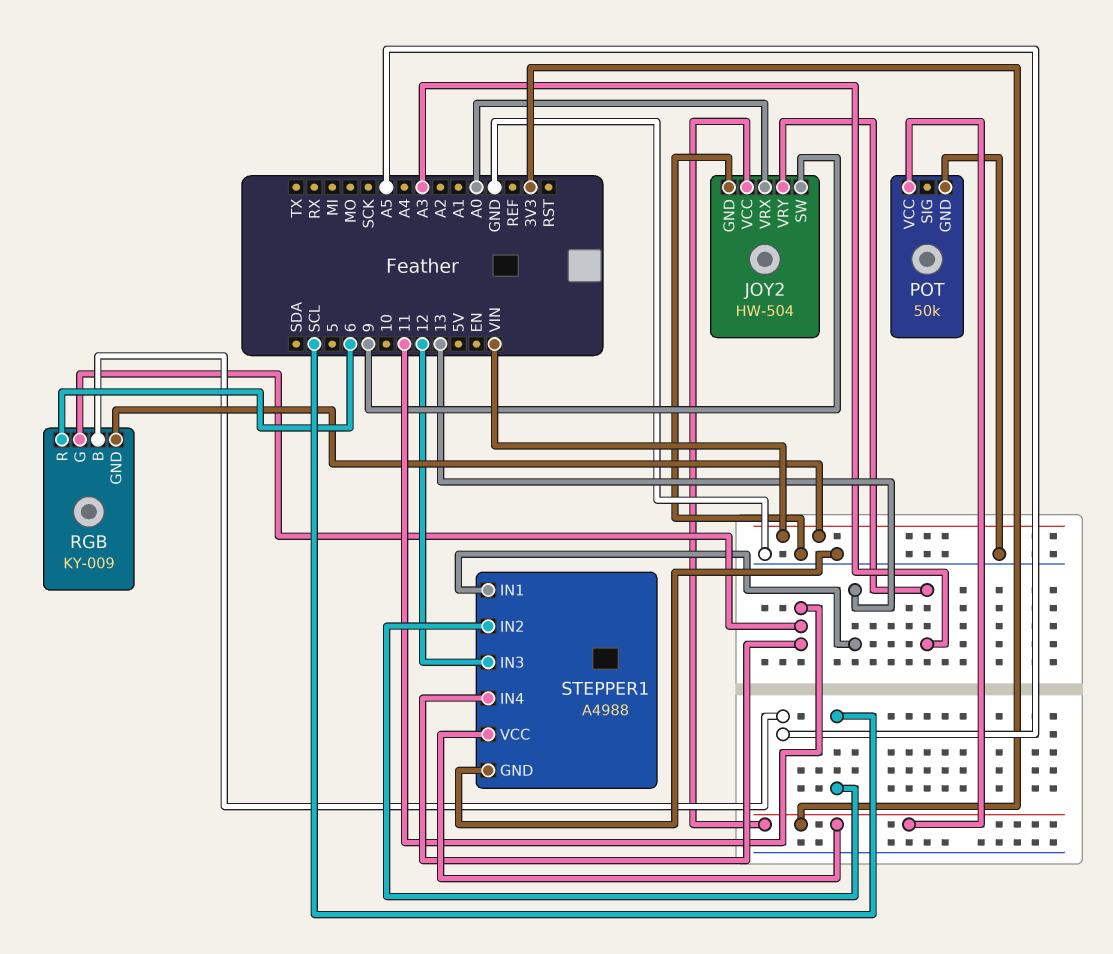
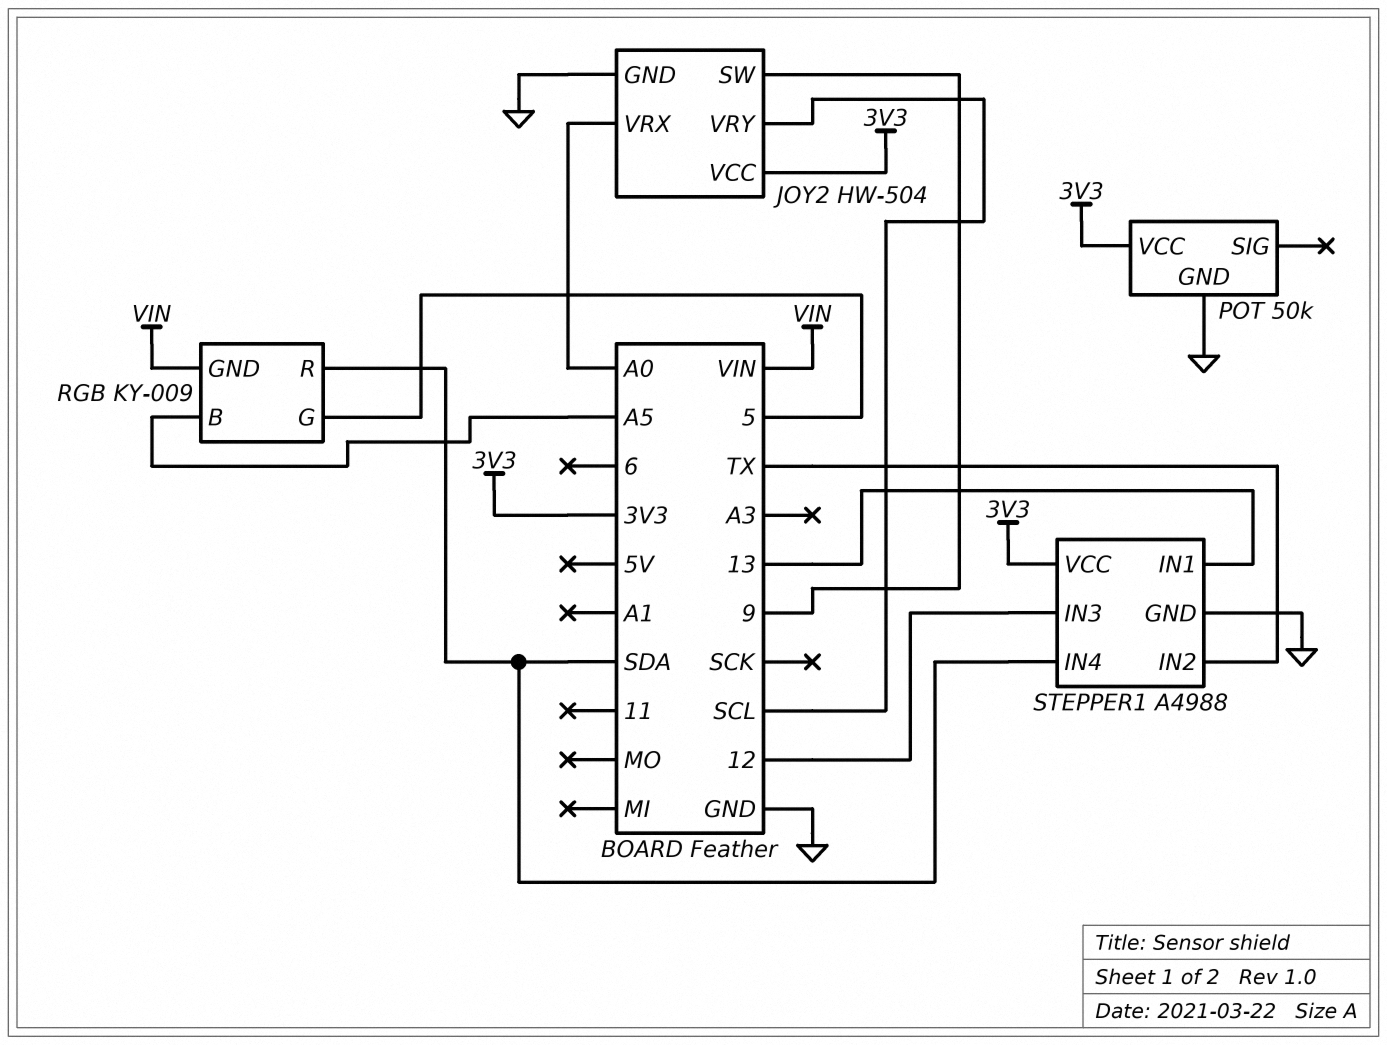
JOY2 pin VRY: A3 -> SCL
RGB pin G: 11 -> 5
RGB pin R: 6 -> SDA
STEPPER1 pin IN2: SCL -> TX
STEPPER1 pin IN4: 11 -> SDA

